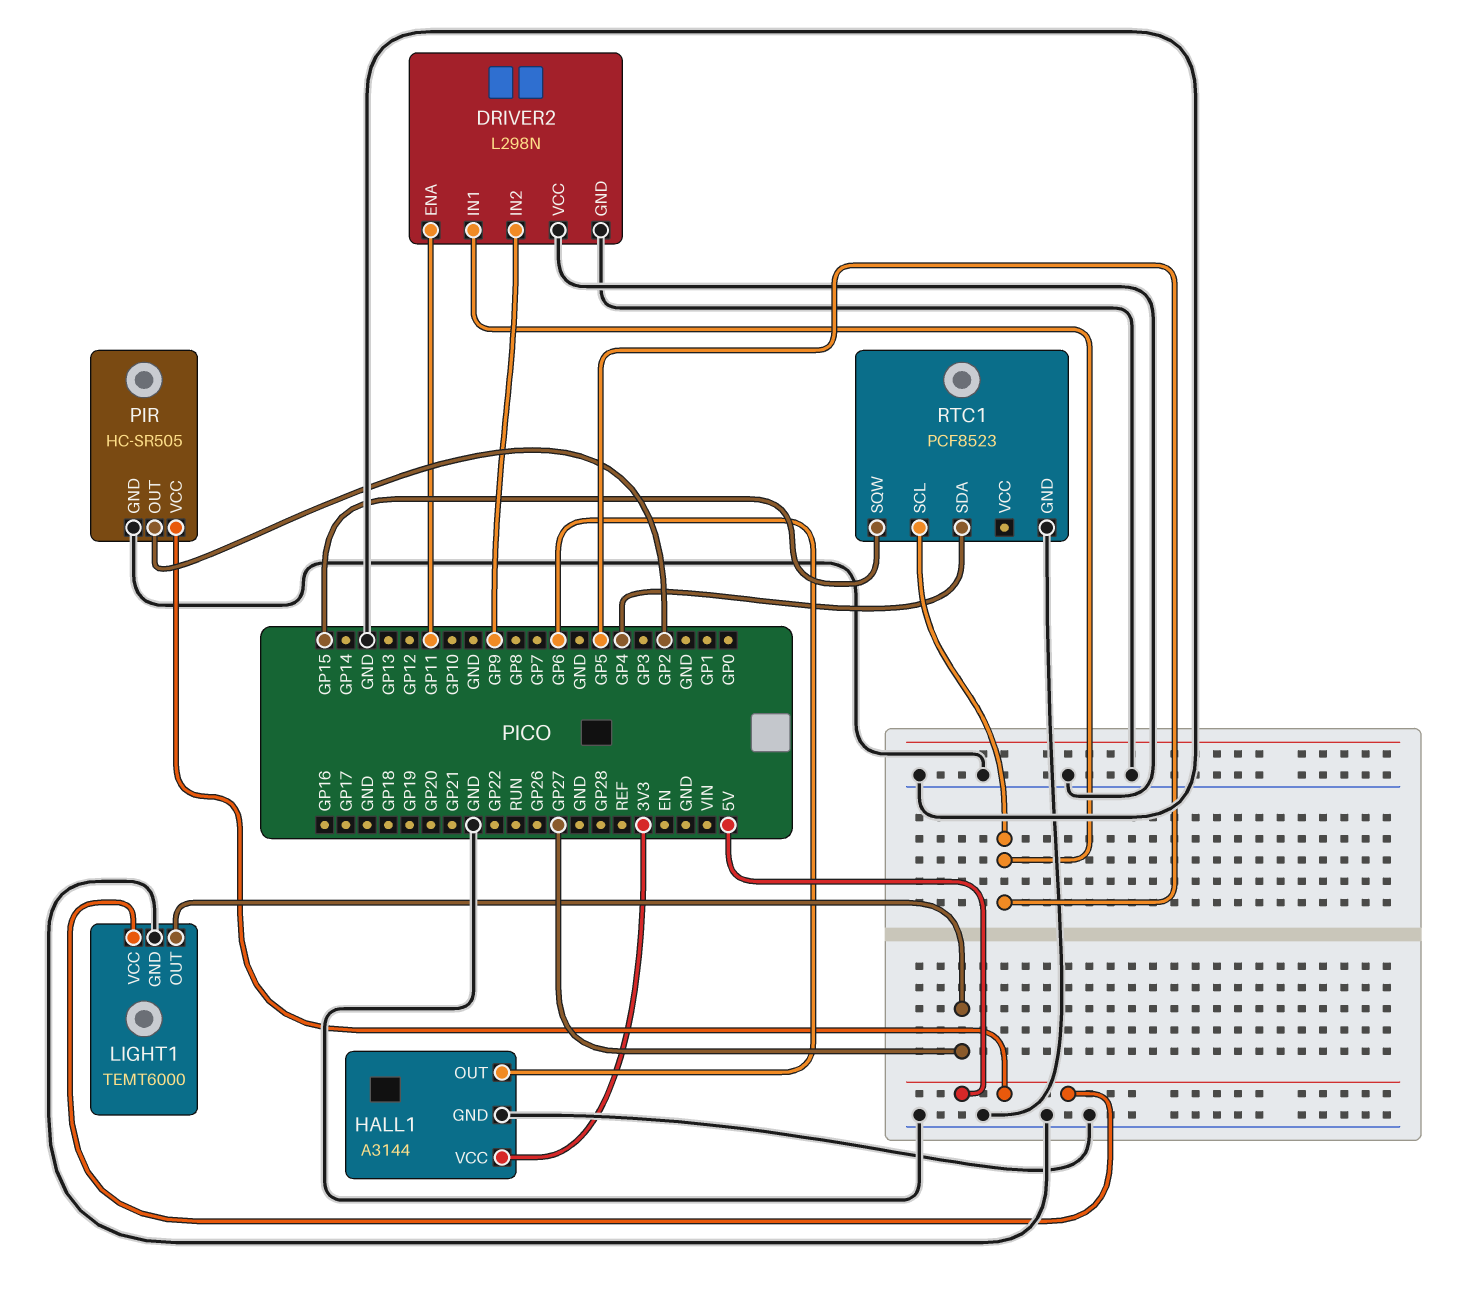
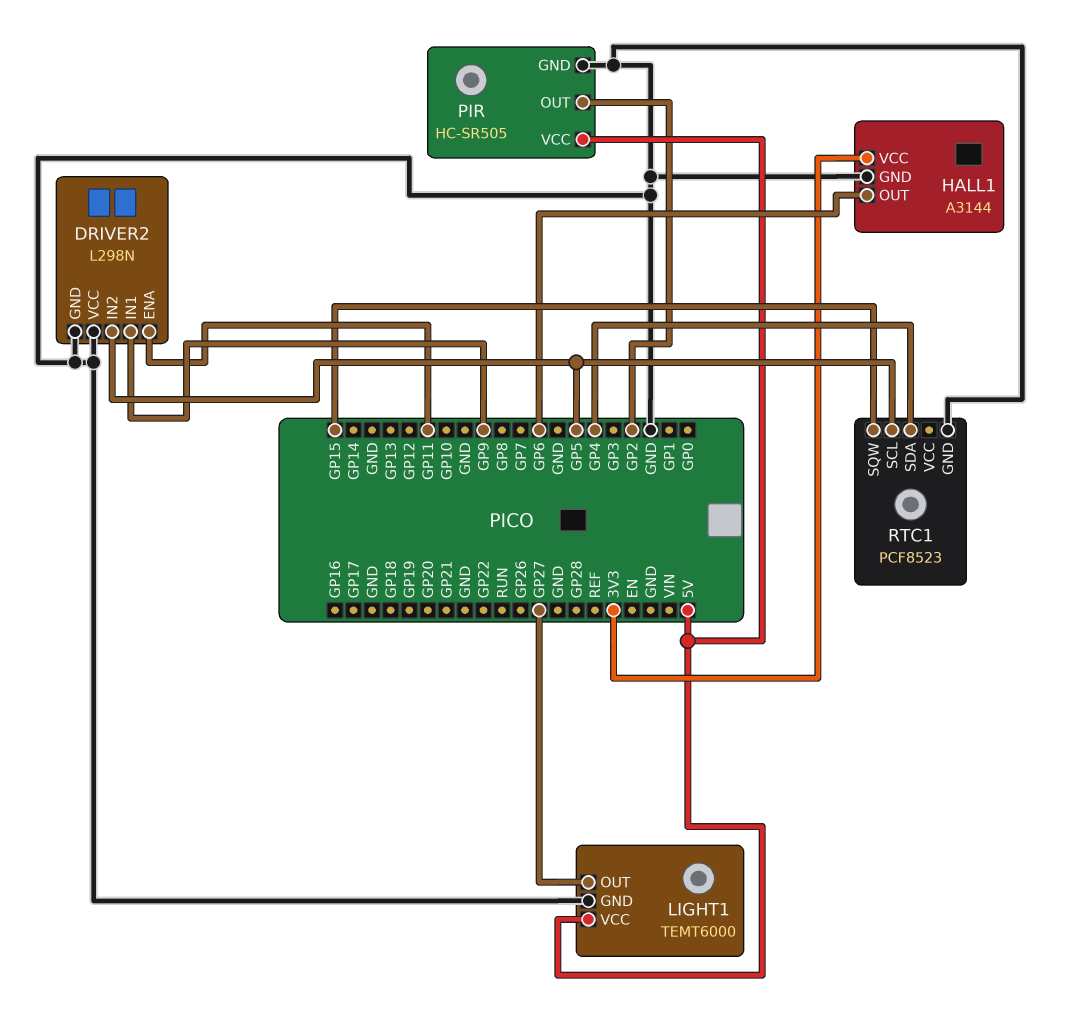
DRIVER2 pin IN1: GP5 -> GP9
DRIVER2 pin IN2: GP9 -> GP5

